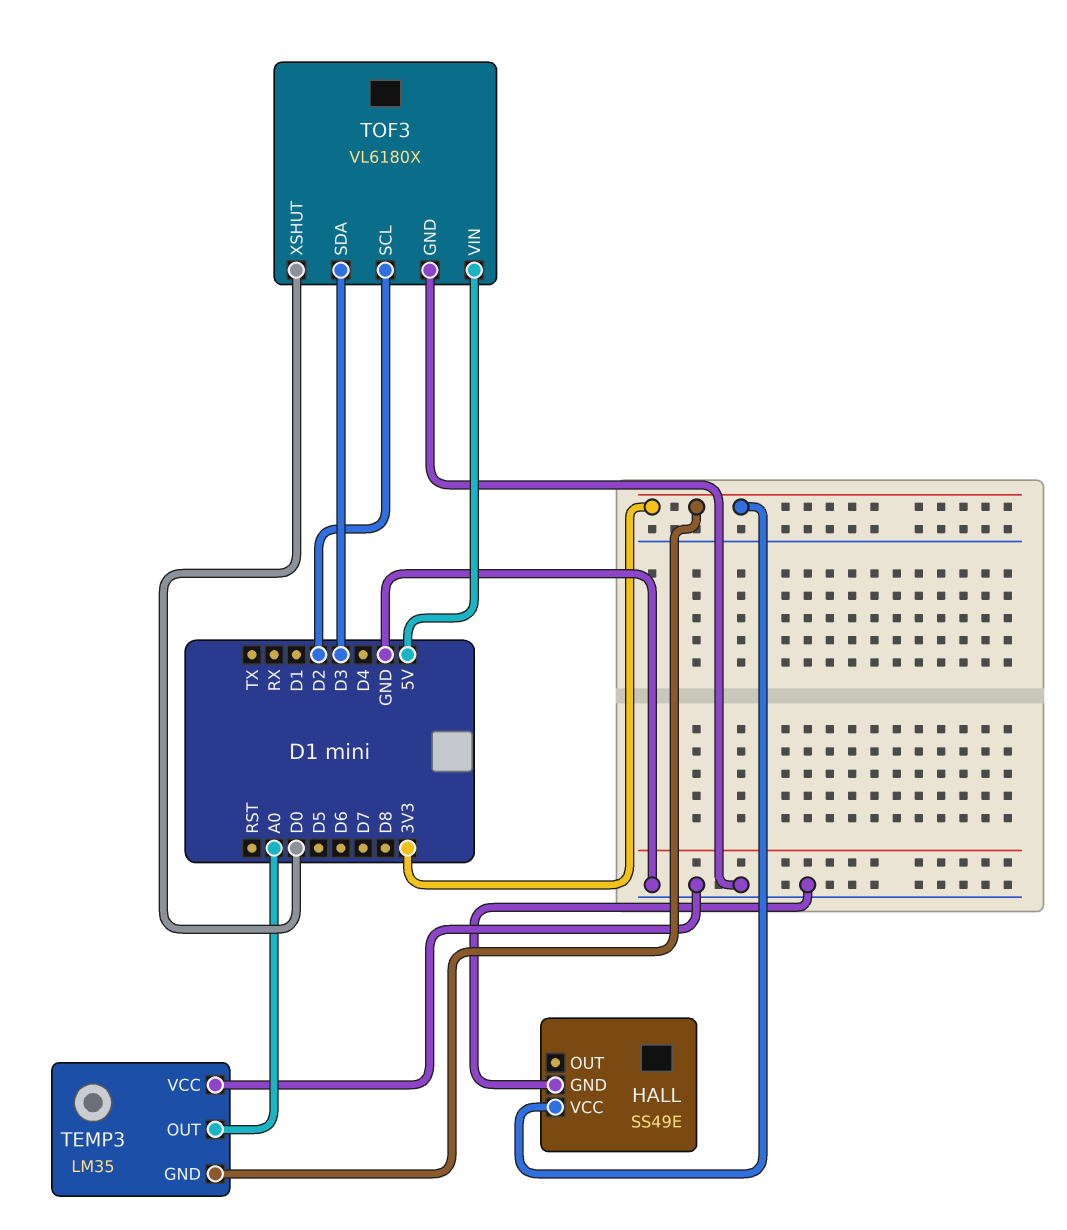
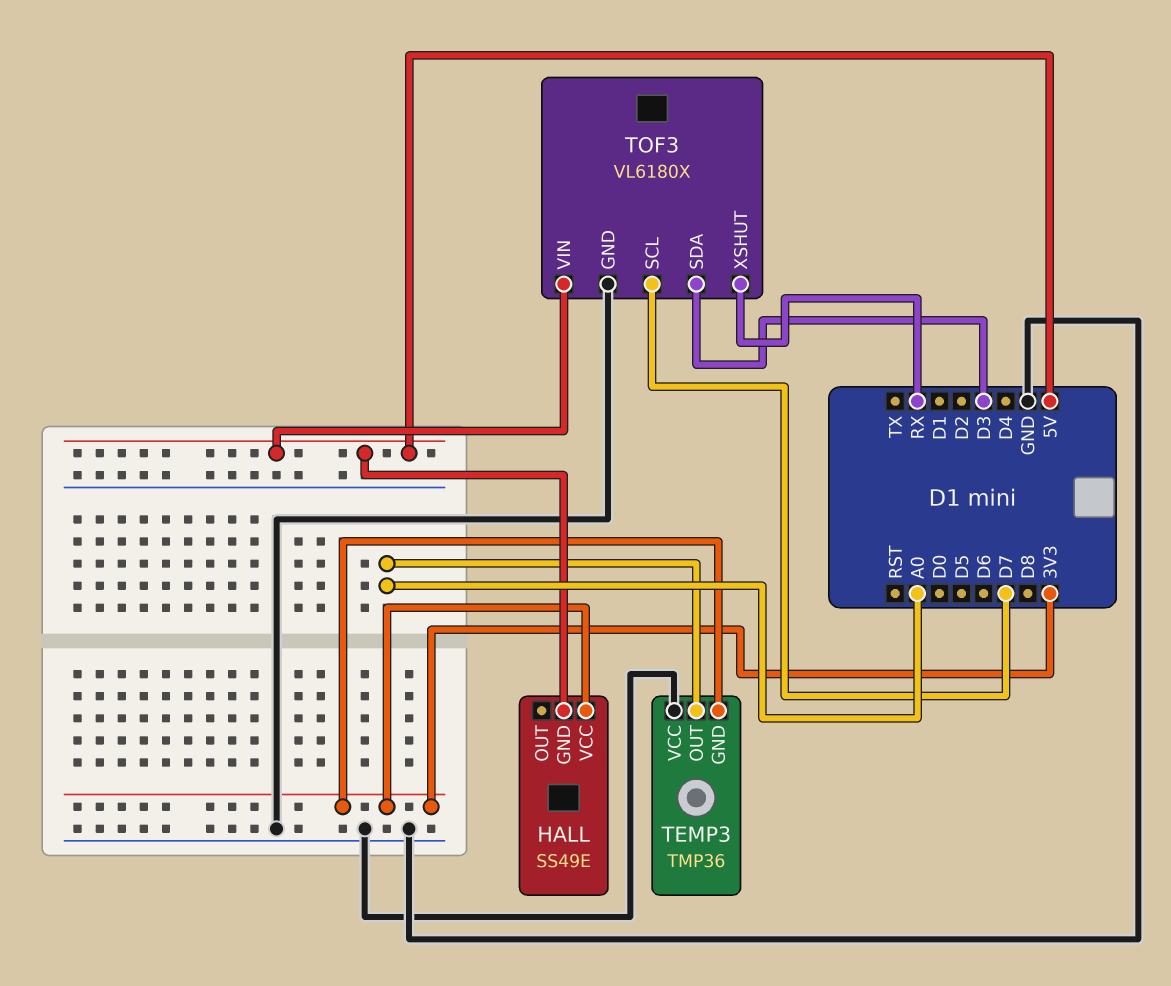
HALL pin GND: GND -> 5V
TEMP3: LM35 -> TMP36
TOF3 pin SCL: D2 -> D7
TOF3 pin XSHUT: D0 -> RX

